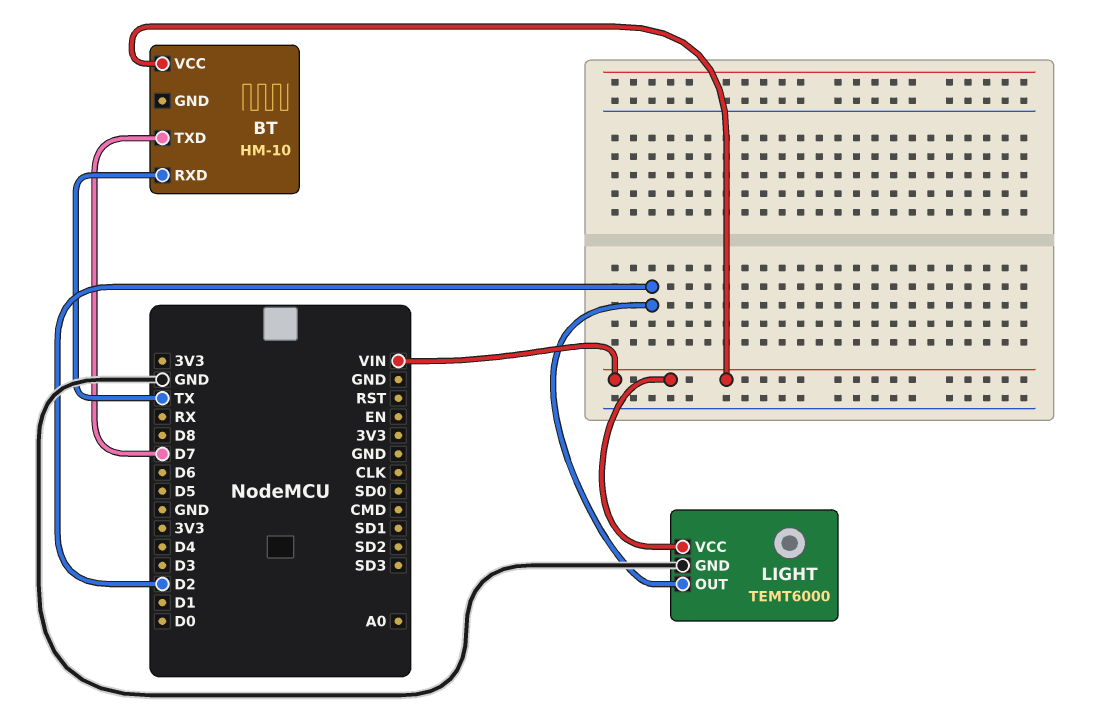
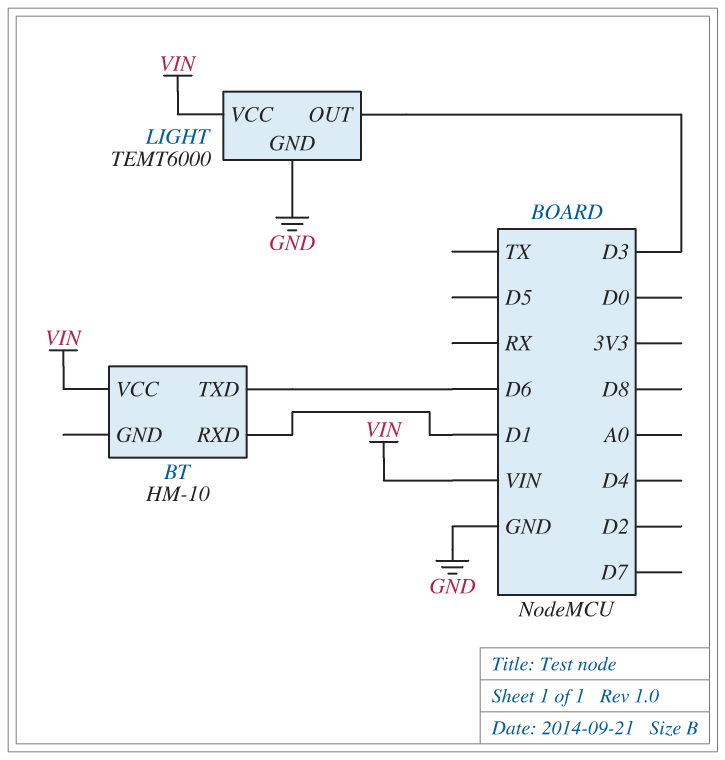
BT pin RXD: TX -> D1
BT pin TXD: D7 -> D6
LIGHT pin OUT: D2 -> D3

